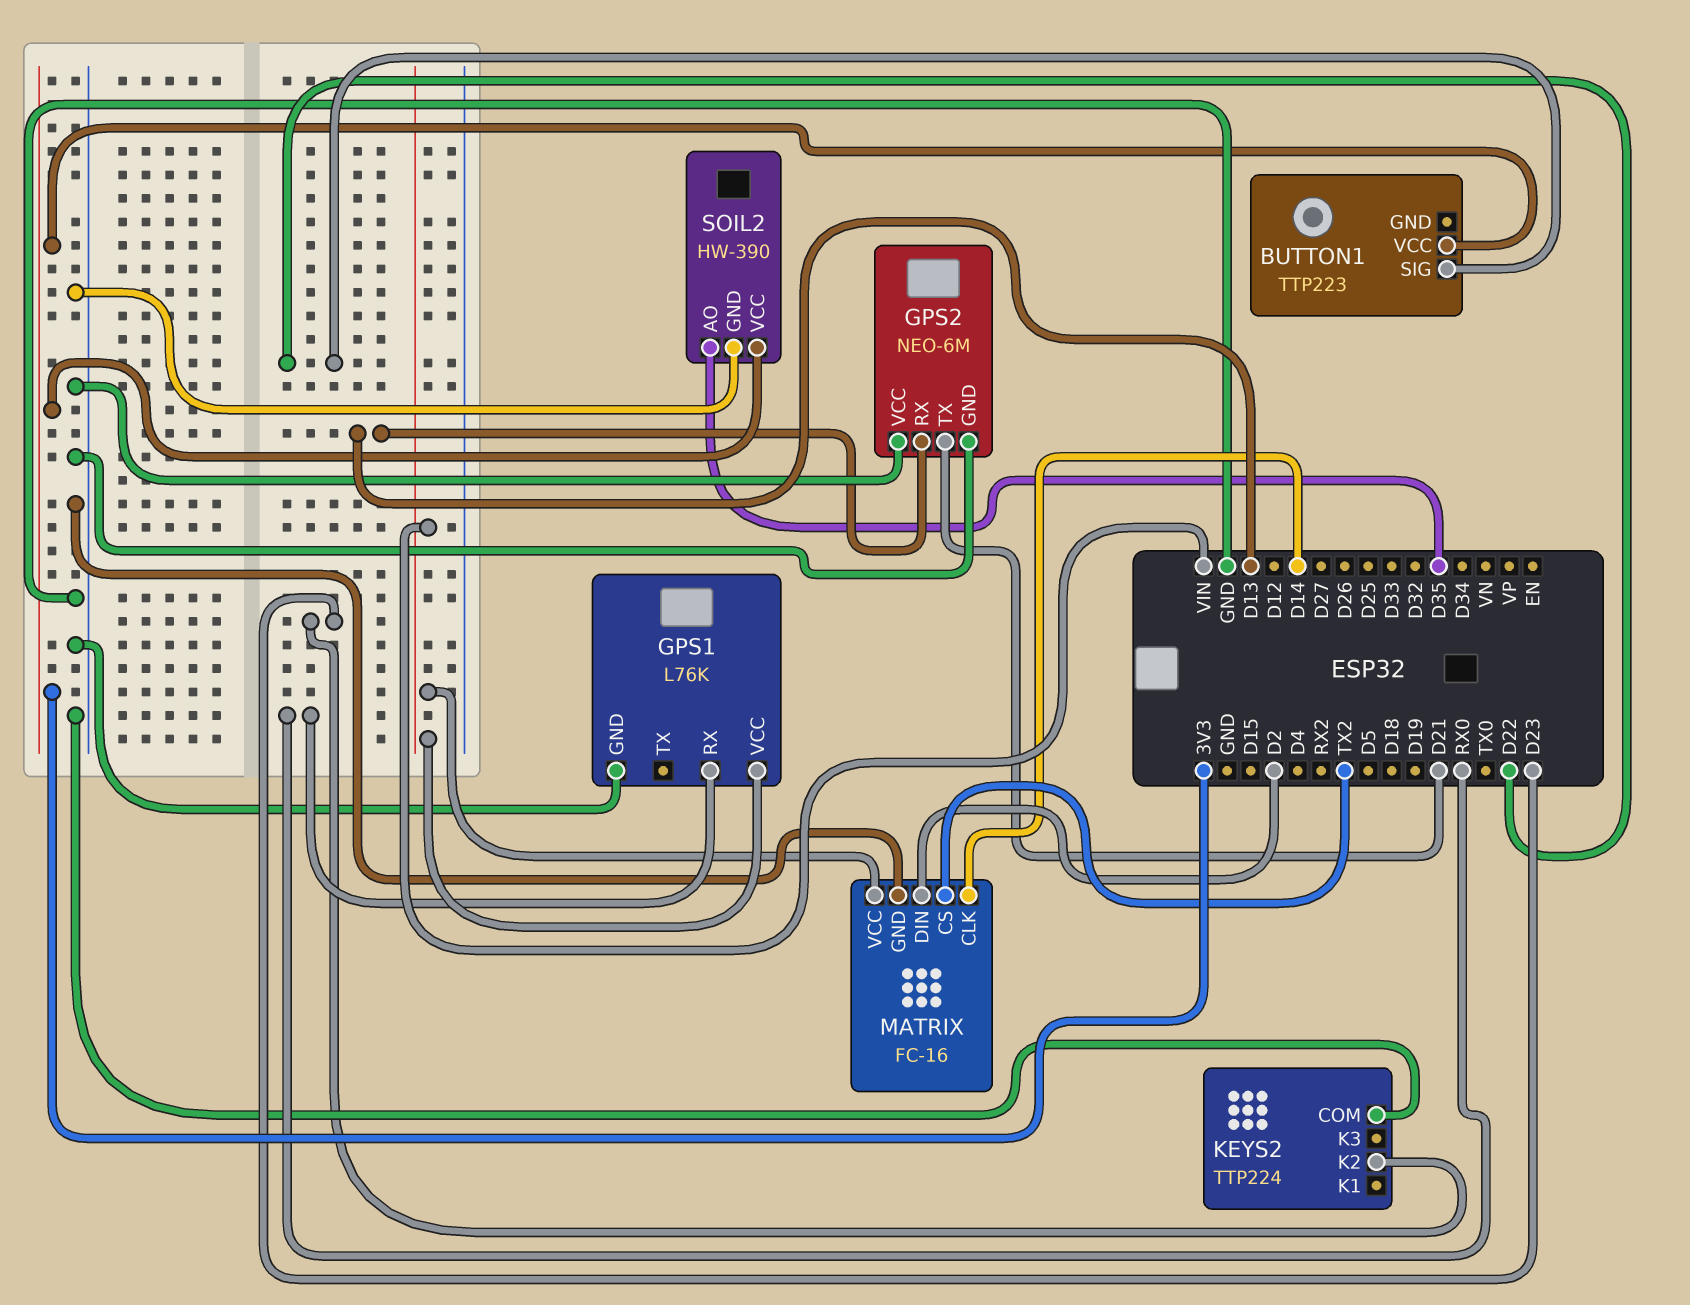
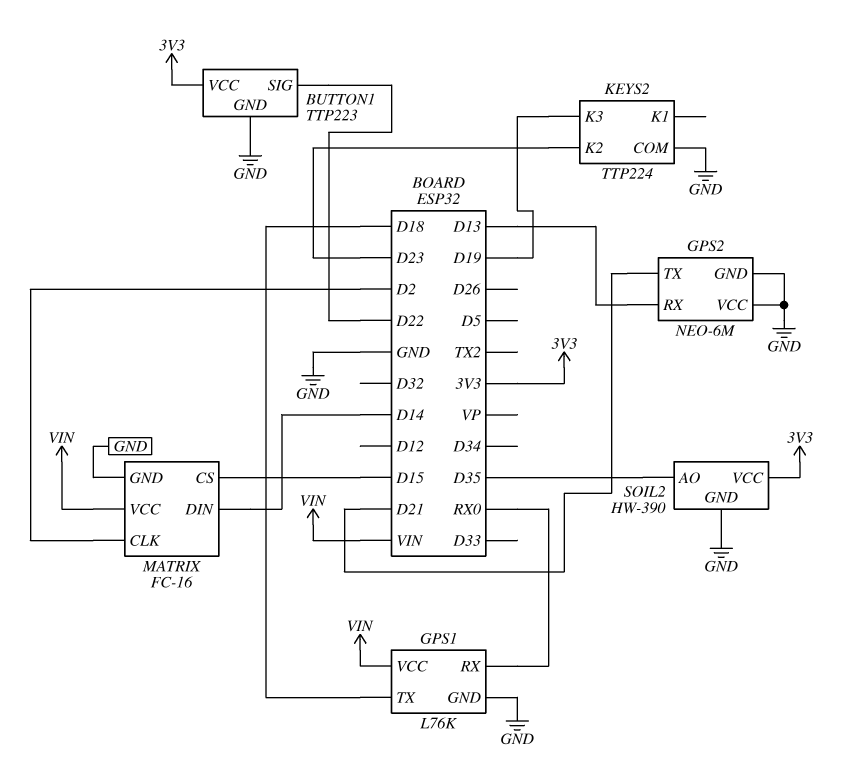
BUTTON1 pin GND: none -> GND
GPS1 pin TX: none -> D18
KEYS2 pin K3: none -> D19
MATRIX pin CLK: D14 -> D2
MATRIX pin CS: TX2 -> D15
MATRIX pin DIN: D2 -> D14

